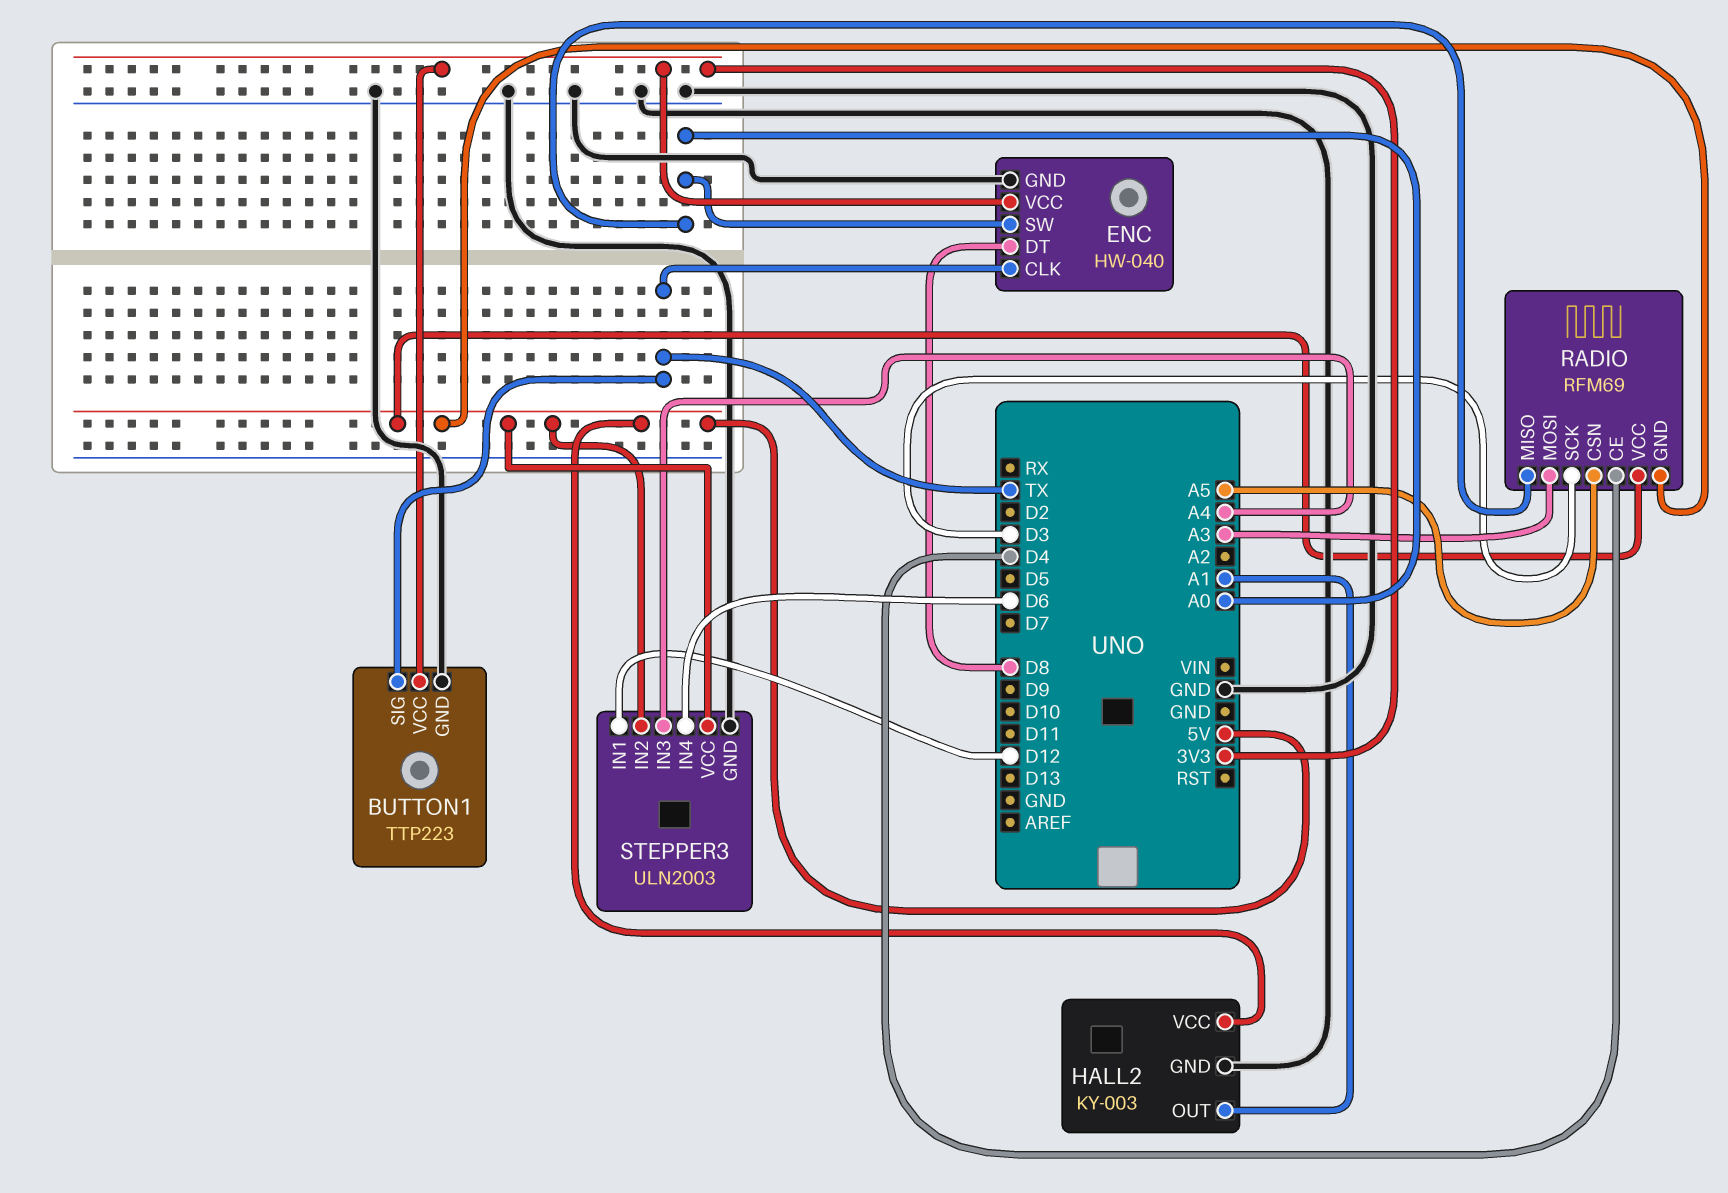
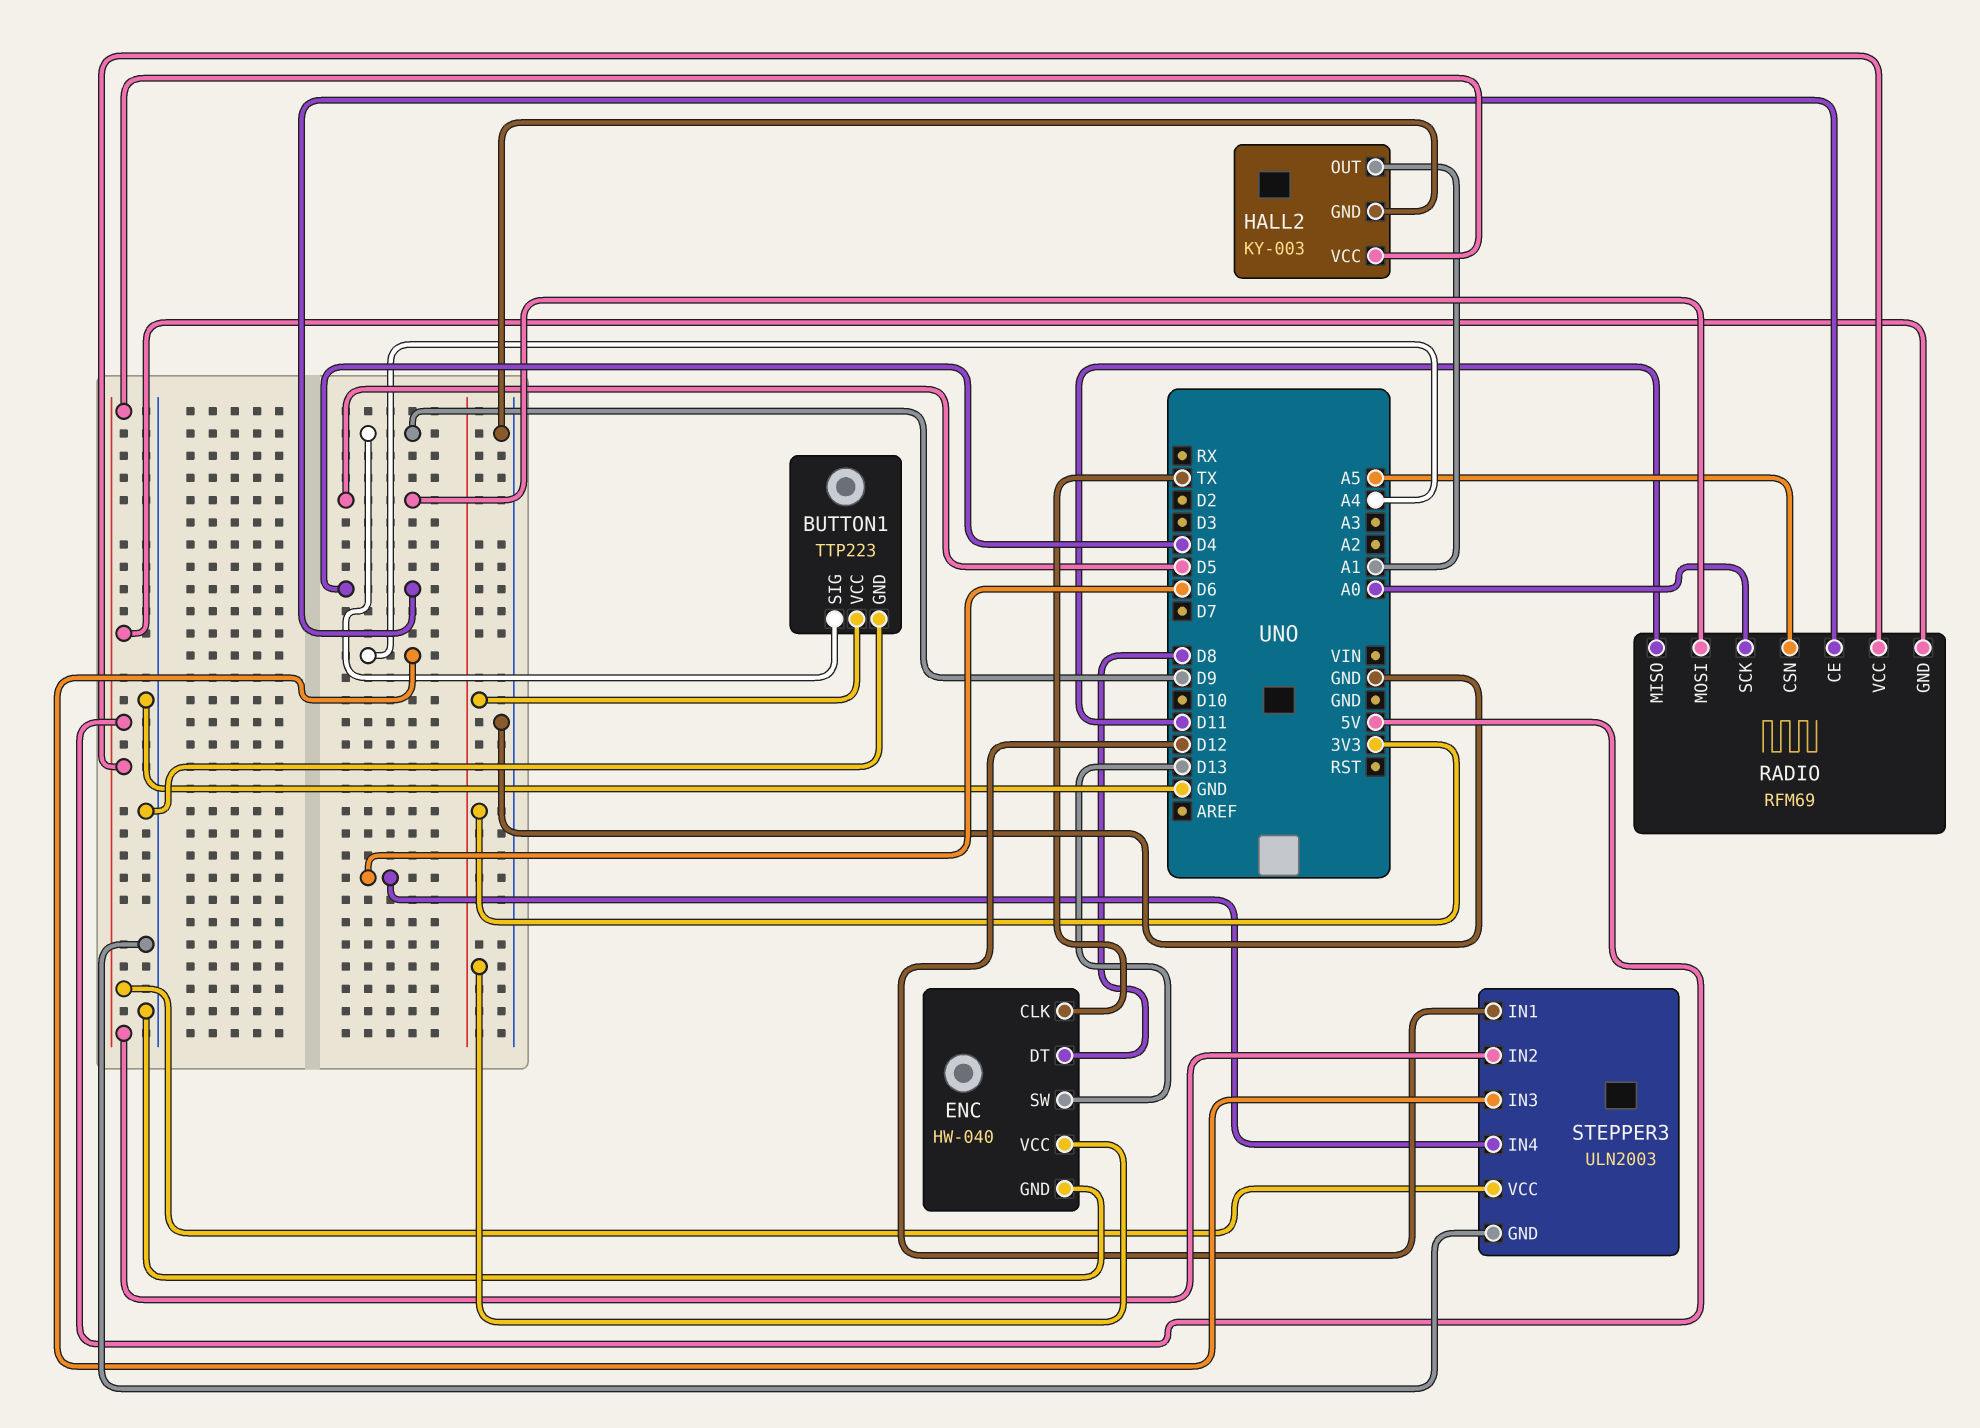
BUTTON1 pin SIG: TX -> D9
ENC pin SW: A0 -> D13
RADIO pin MISO: A0 -> D11
RADIO pin MOSI: A3 -> D5
RADIO pin SCK: D3 -> A0

